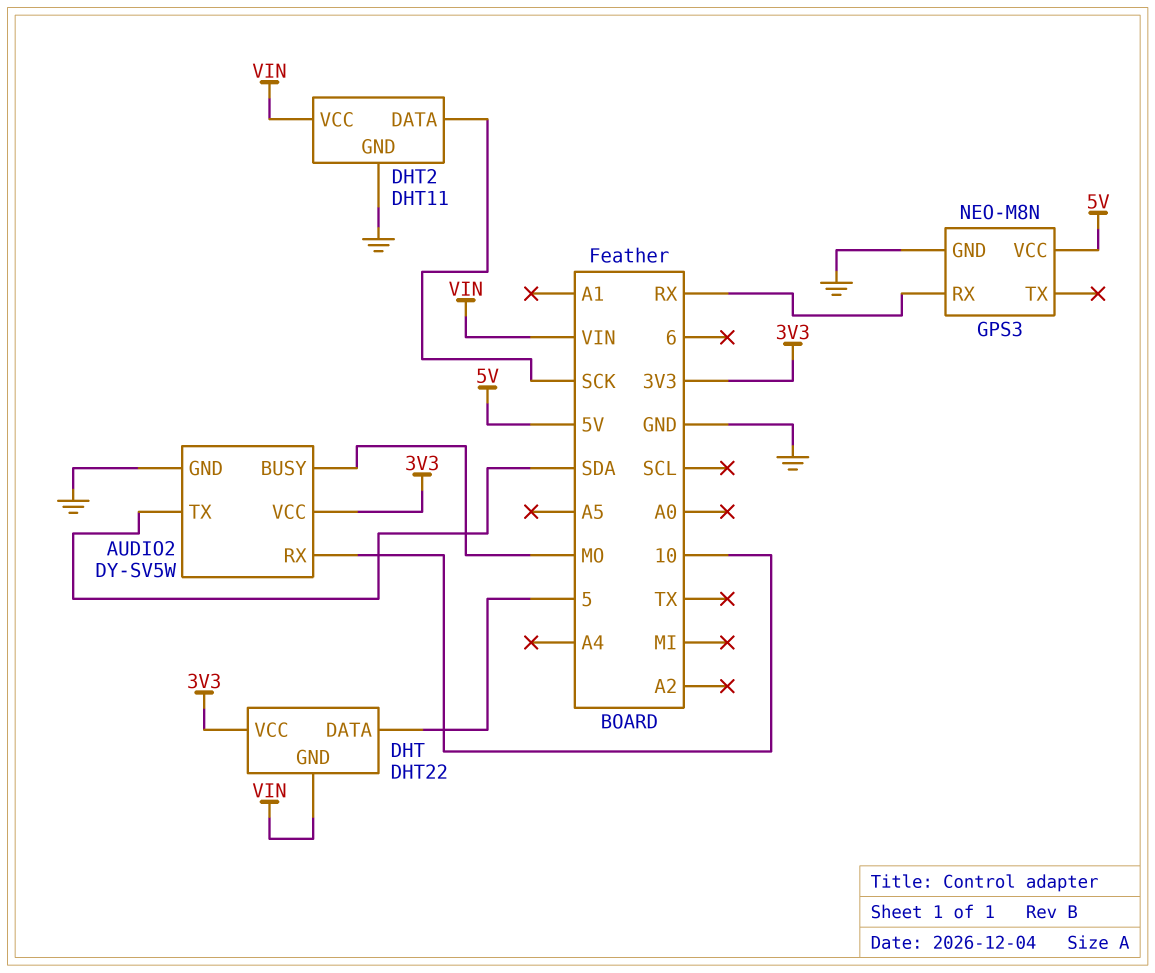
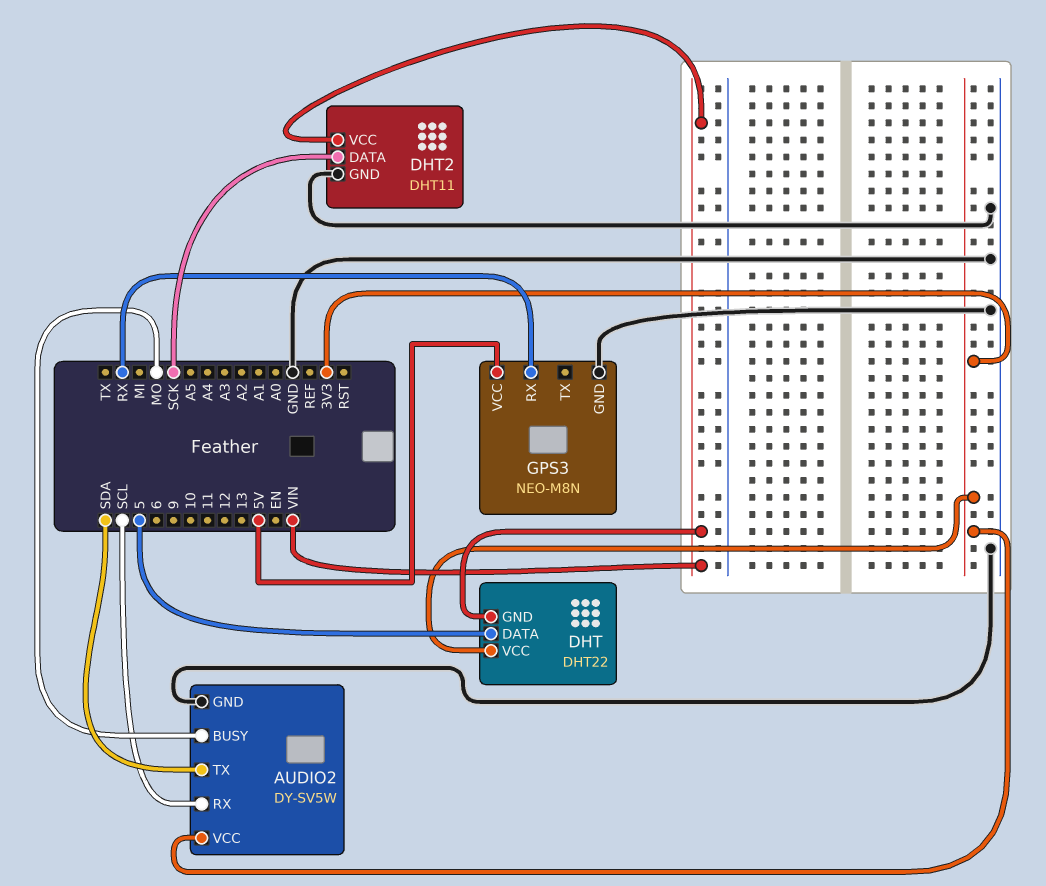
AUDIO2 pin RX: 10 -> SCL

